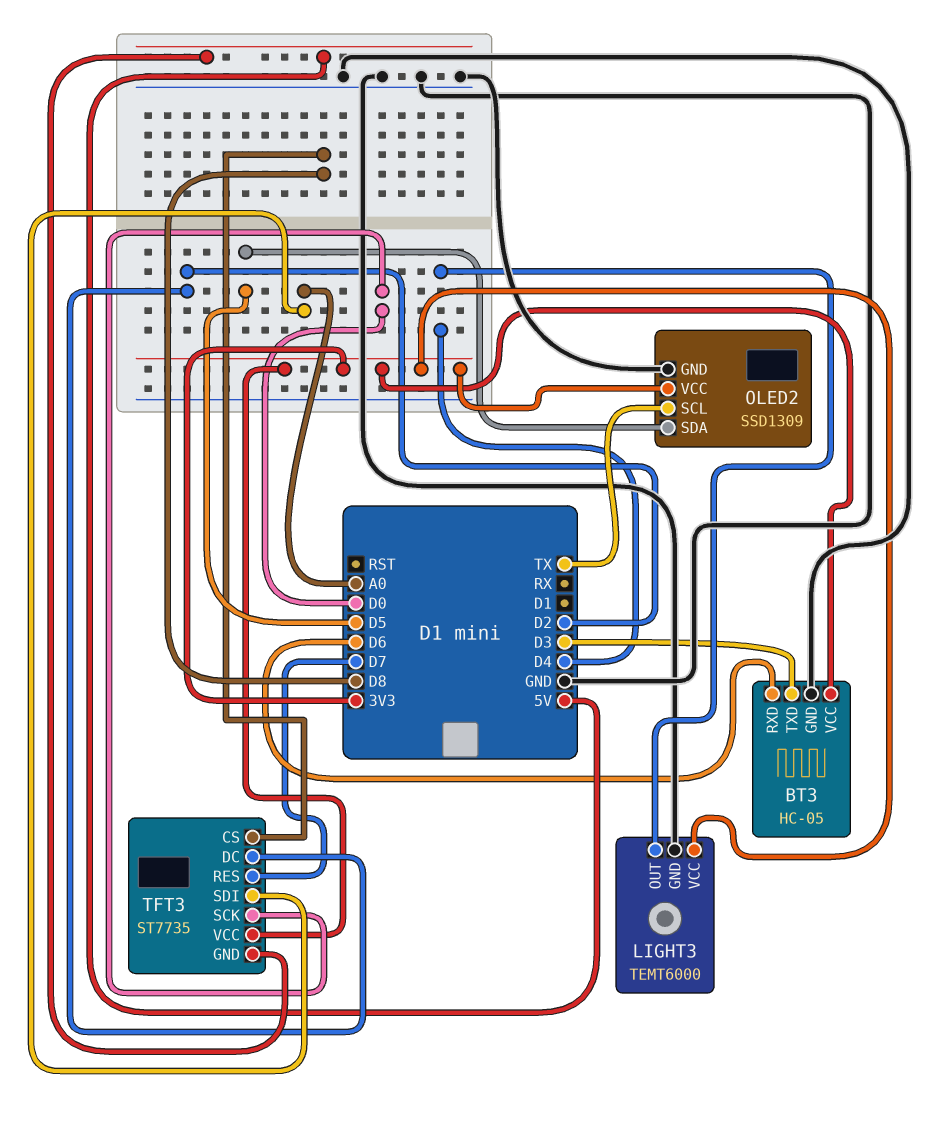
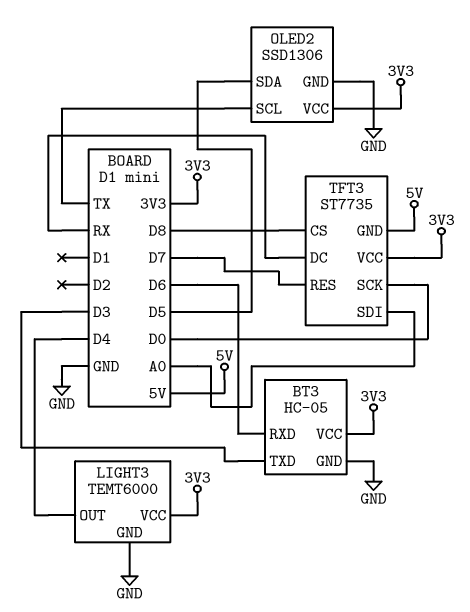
OLED2: SSD1309 -> SSD1306
TFT3 pin DC: D2 -> RX

